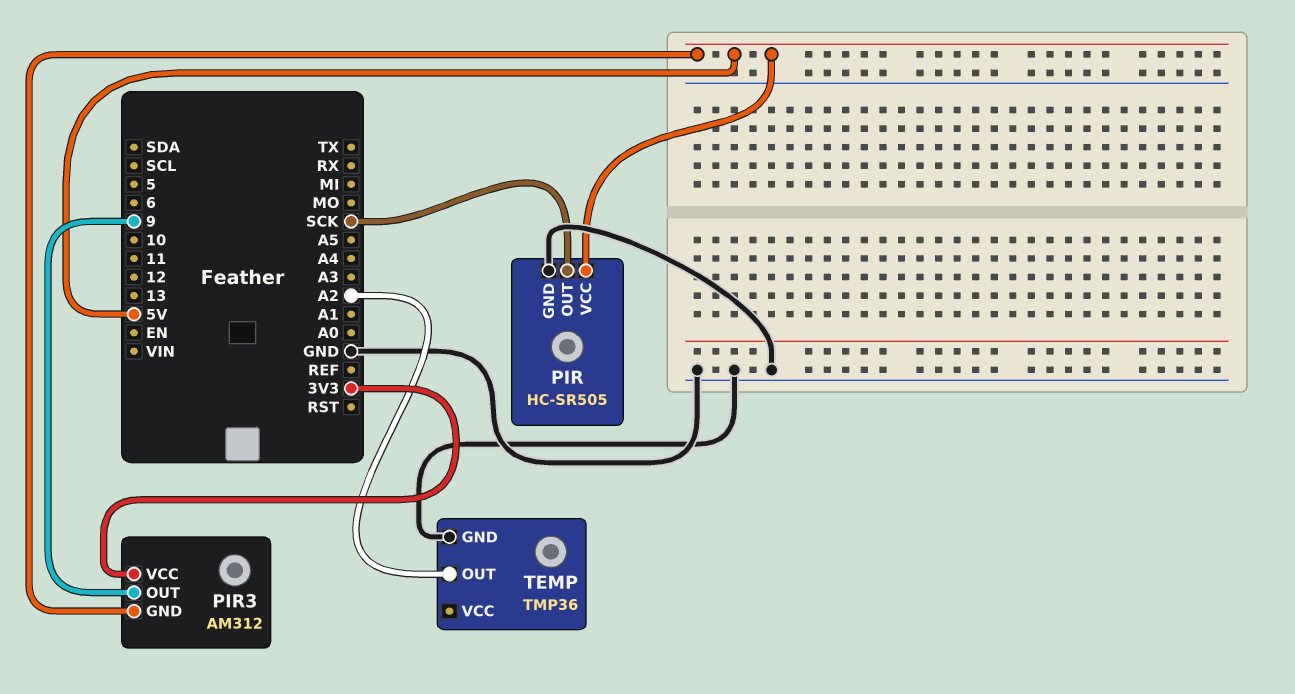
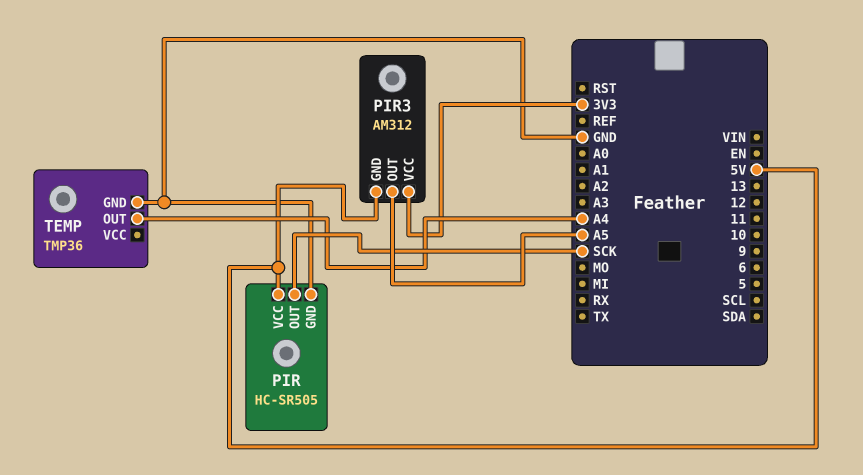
PIR3 pin OUT: 9 -> A5
TEMP pin OUT: A2 -> A4

